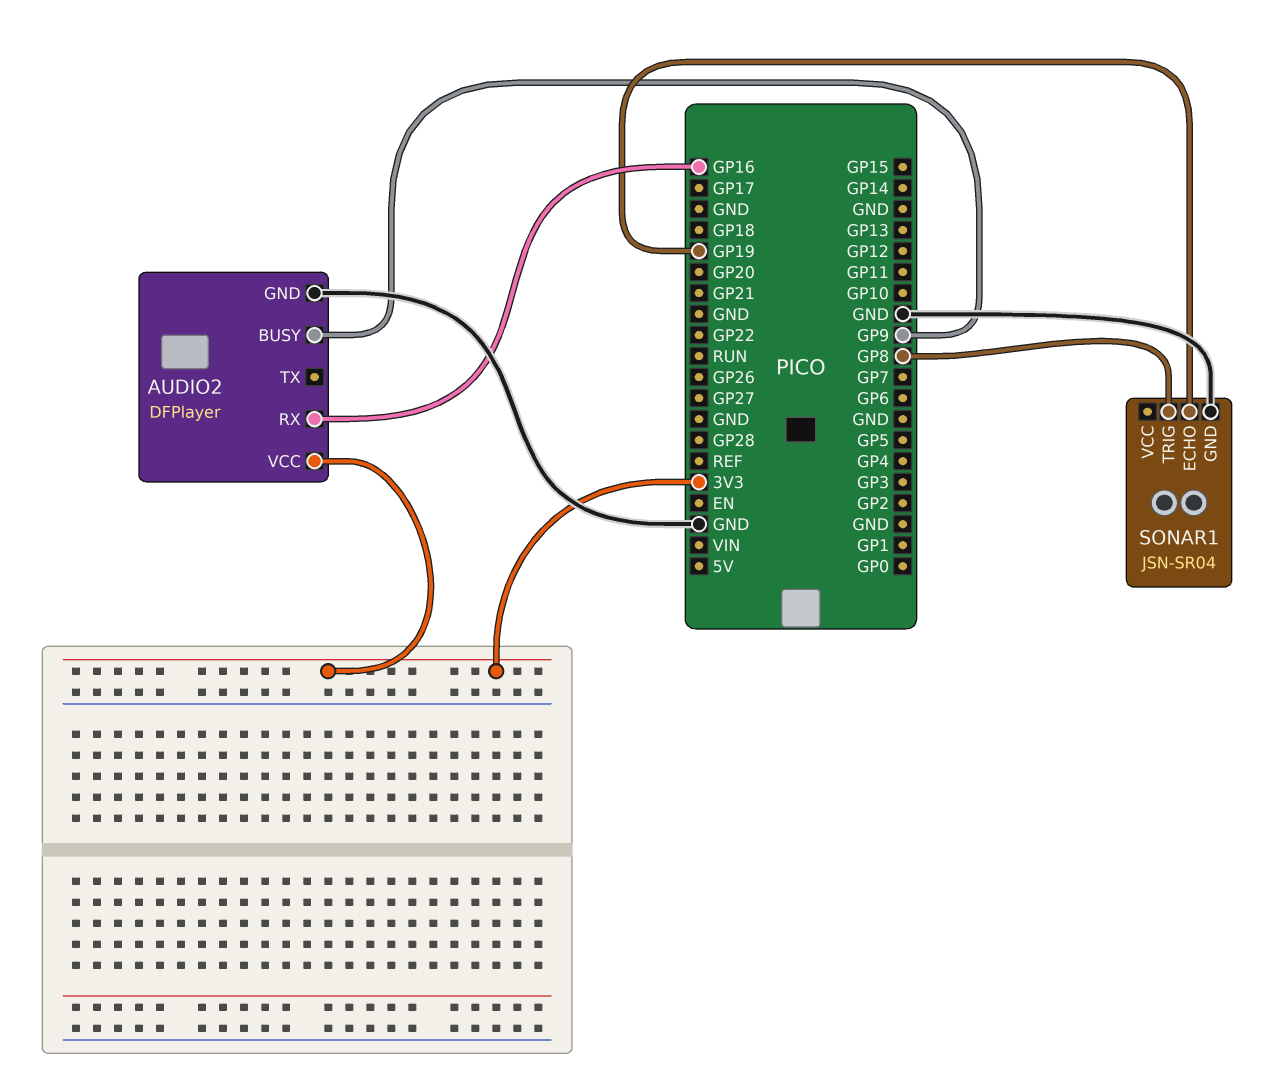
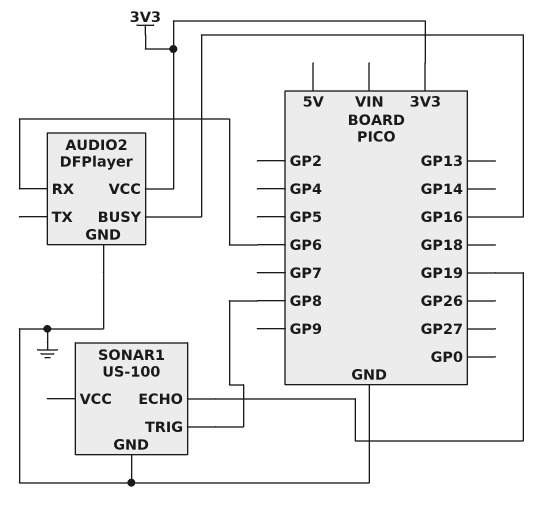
AUDIO2 pin BUSY: GP9 -> GP16
AUDIO2 pin RX: GP16 -> GP6
SONAR1: JSN-SR04 -> US-100

